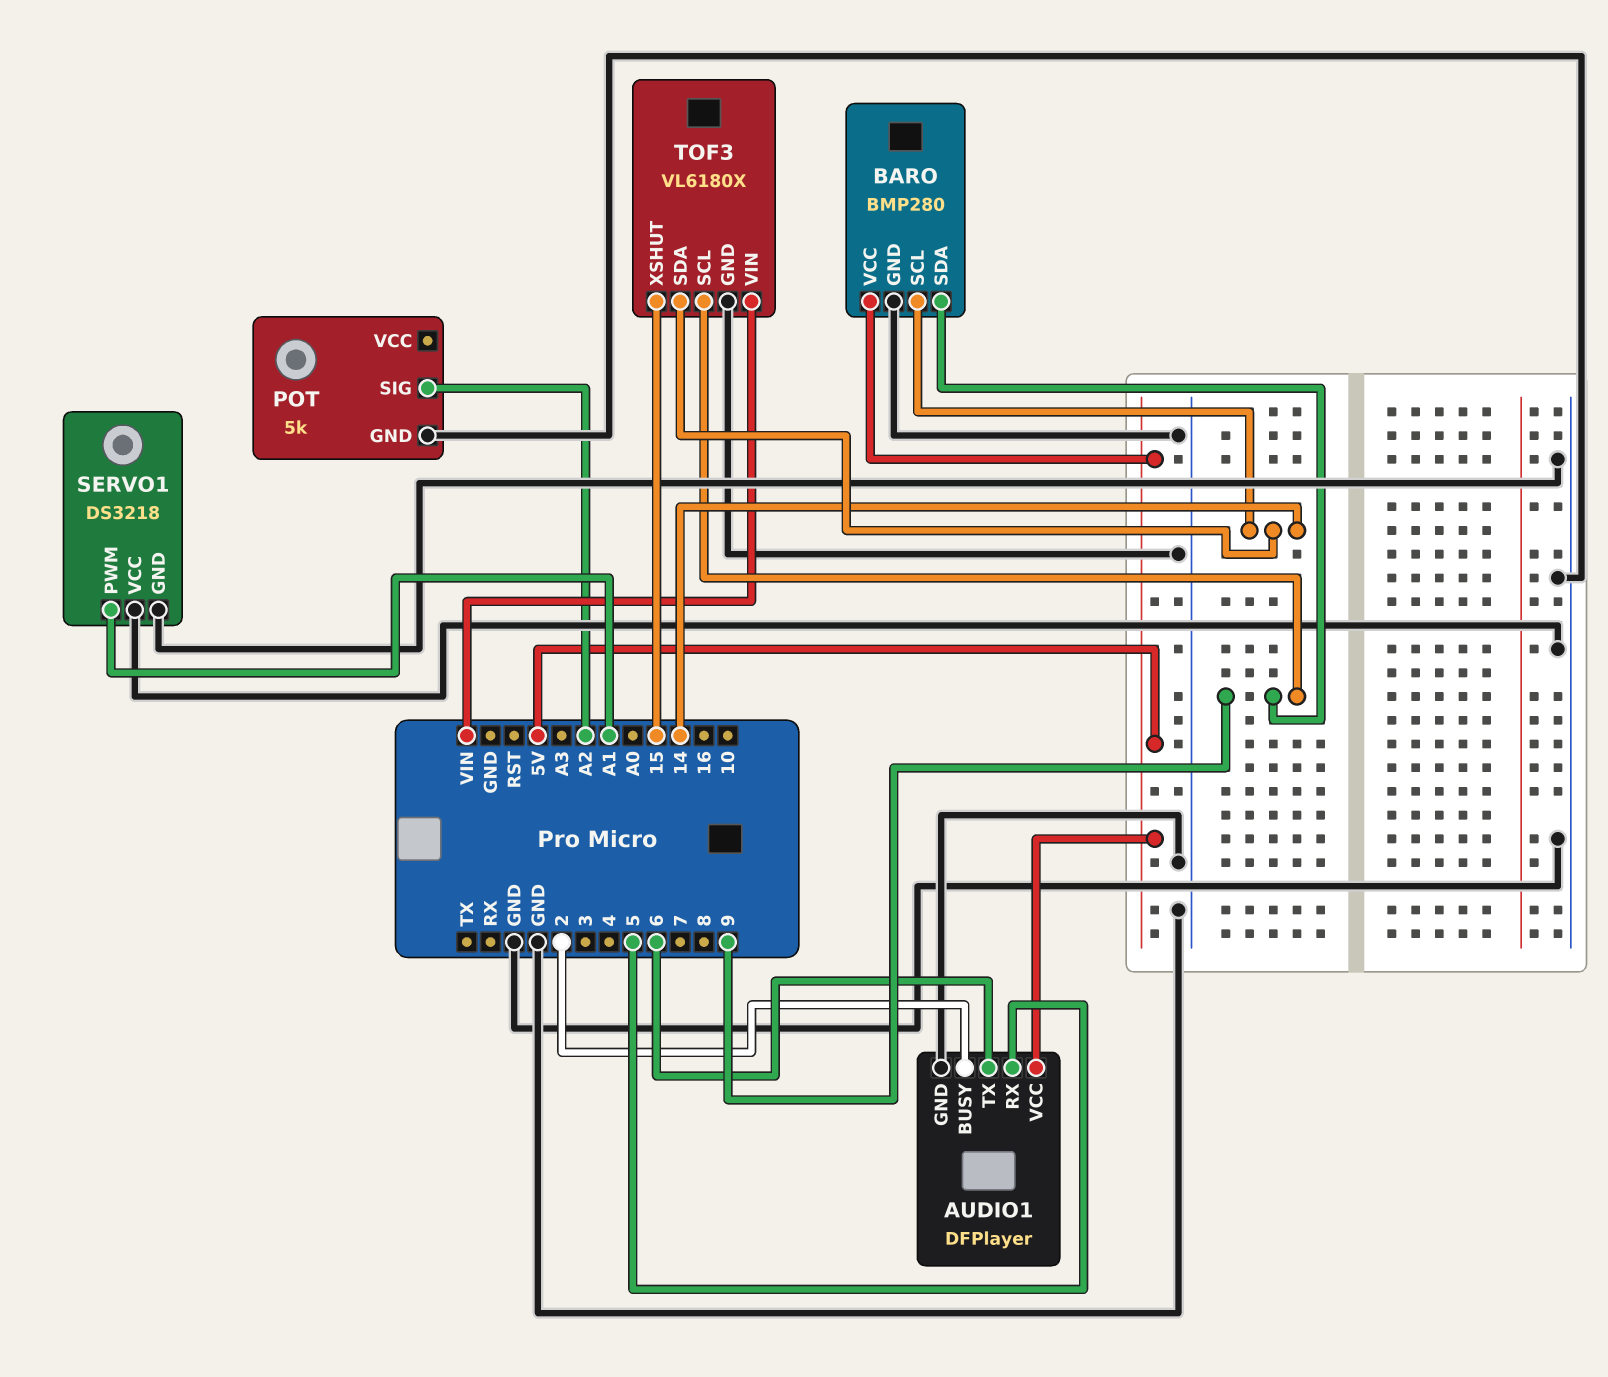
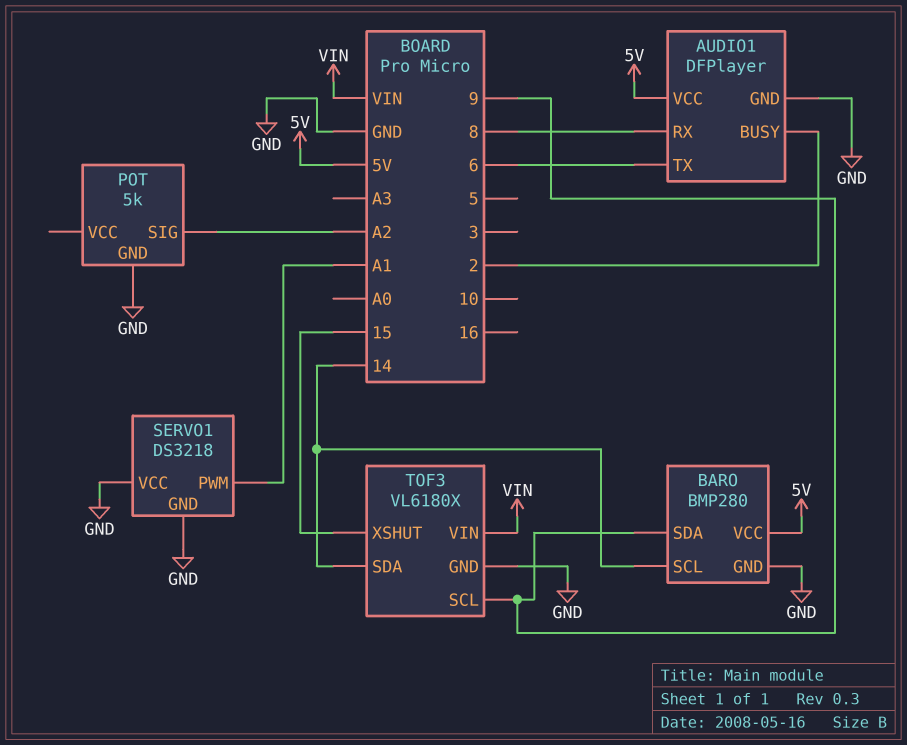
AUDIO1 pin RX: 5 -> 8

